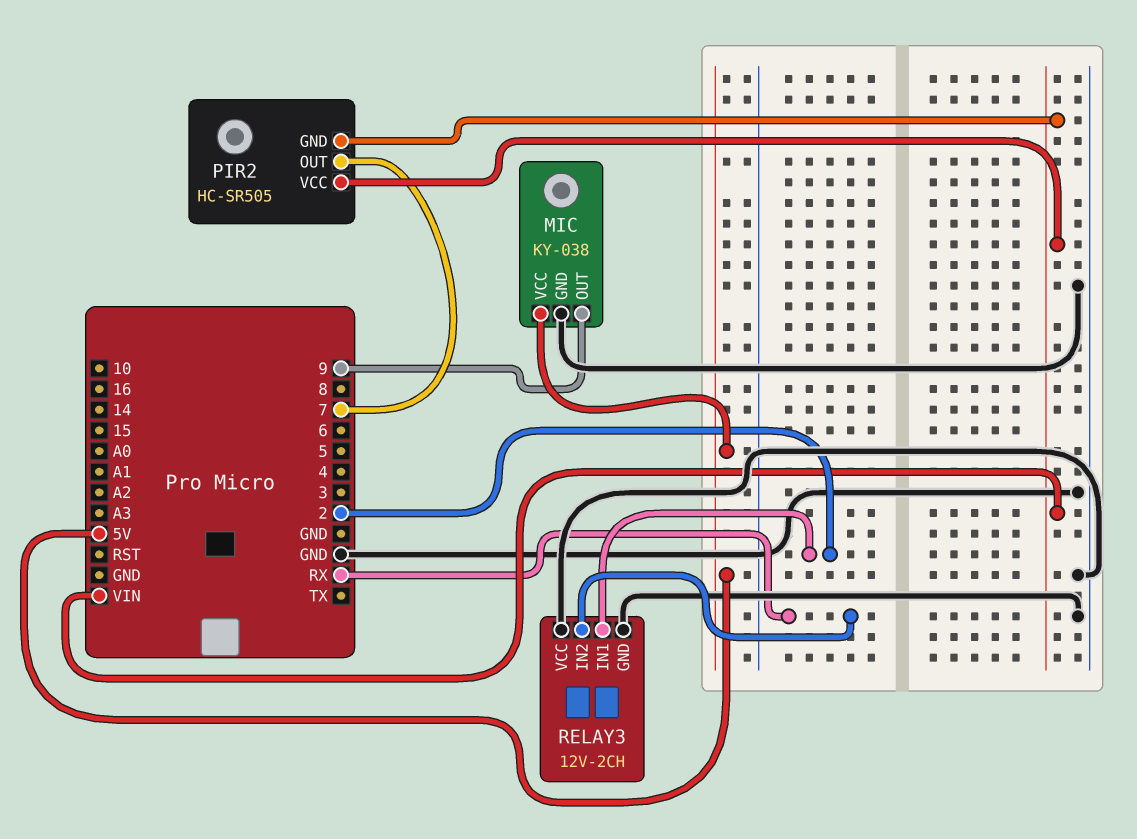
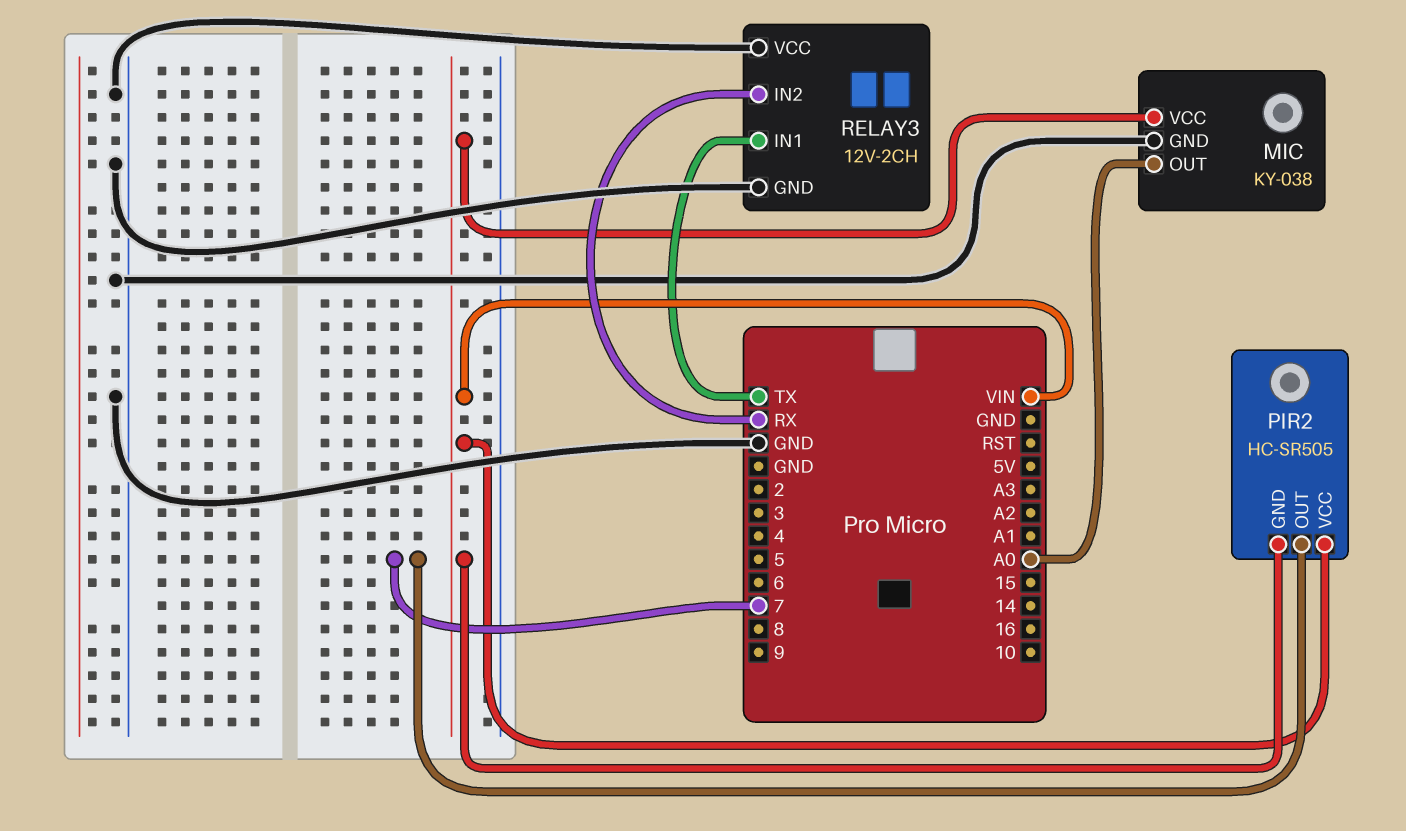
MIC pin OUT: 9 -> A0
MIC pin VCC: 5V -> VIN
RELAY3 pin IN1: 2 -> TX

